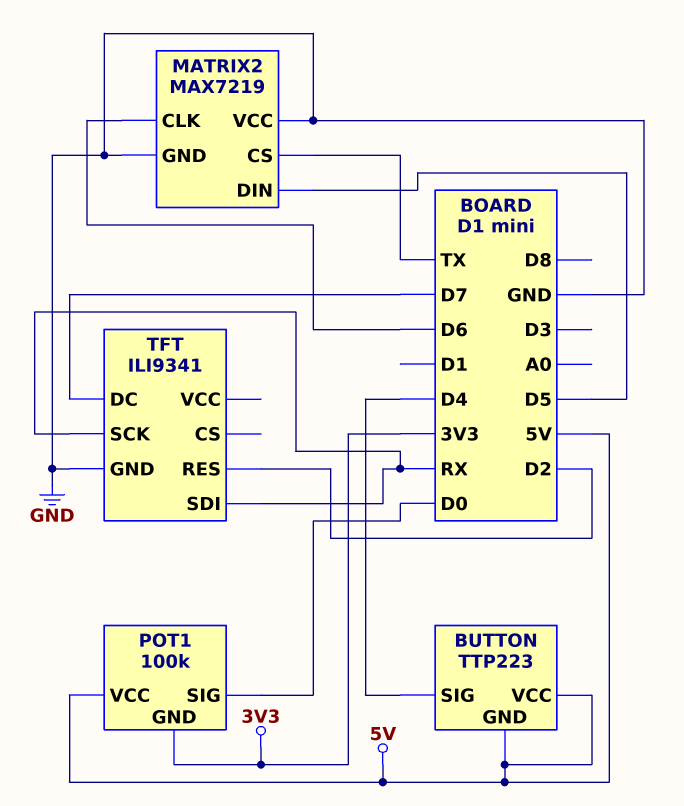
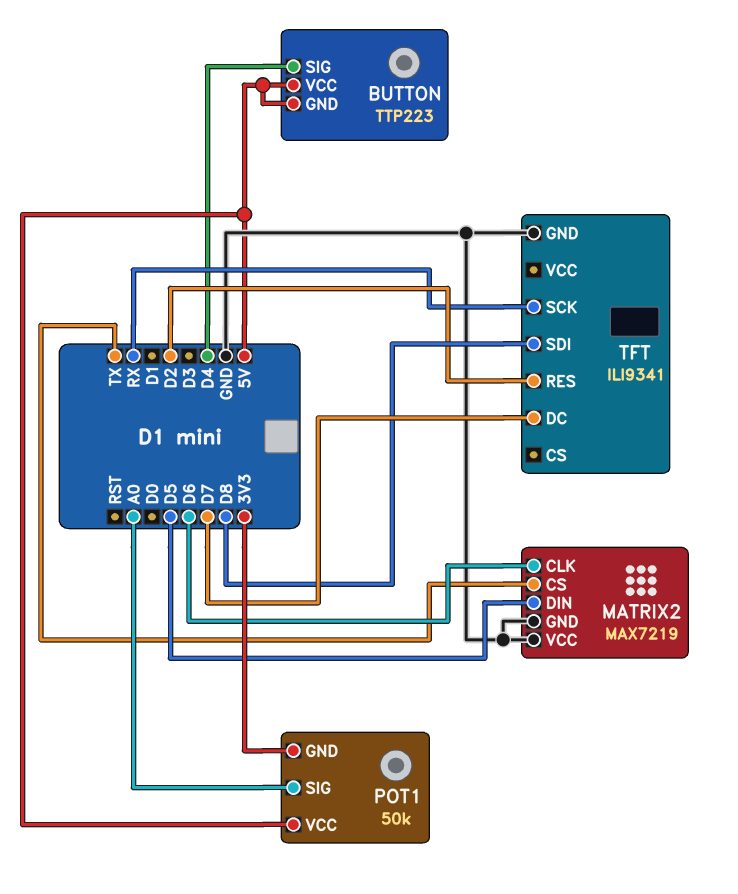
POT1: 100k -> 50k
POT1 pin SIG: D0 -> A0
TFT pin SDI: RX -> D8

